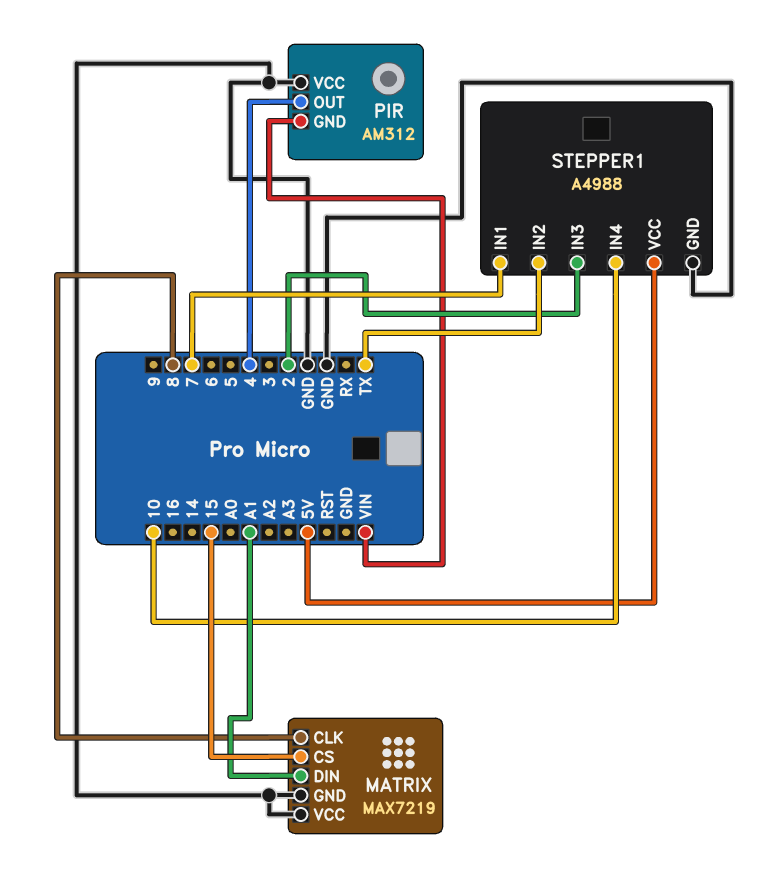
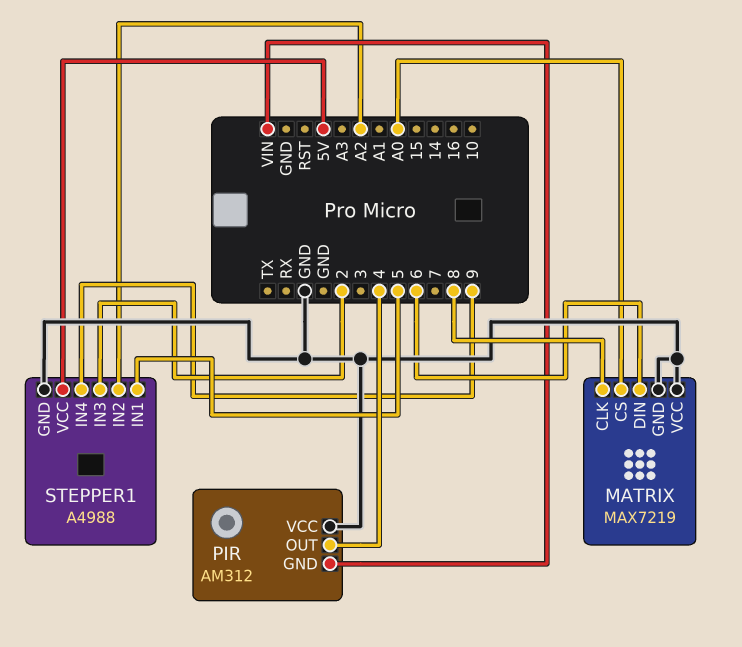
MATRIX pin CS: 15 -> A0
MATRIX pin DIN: A1 -> 6
STEPPER1 pin IN1: 7 -> 5
STEPPER1 pin IN2: TX -> A2
STEPPER1 pin IN4: 10 -> 9

